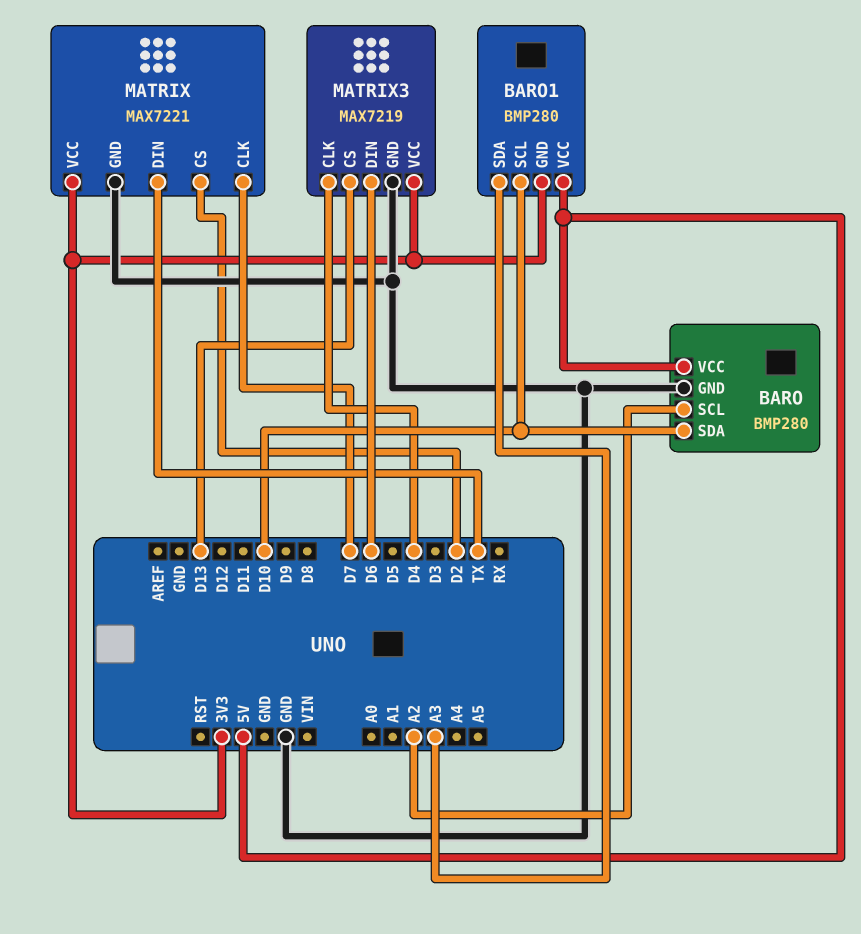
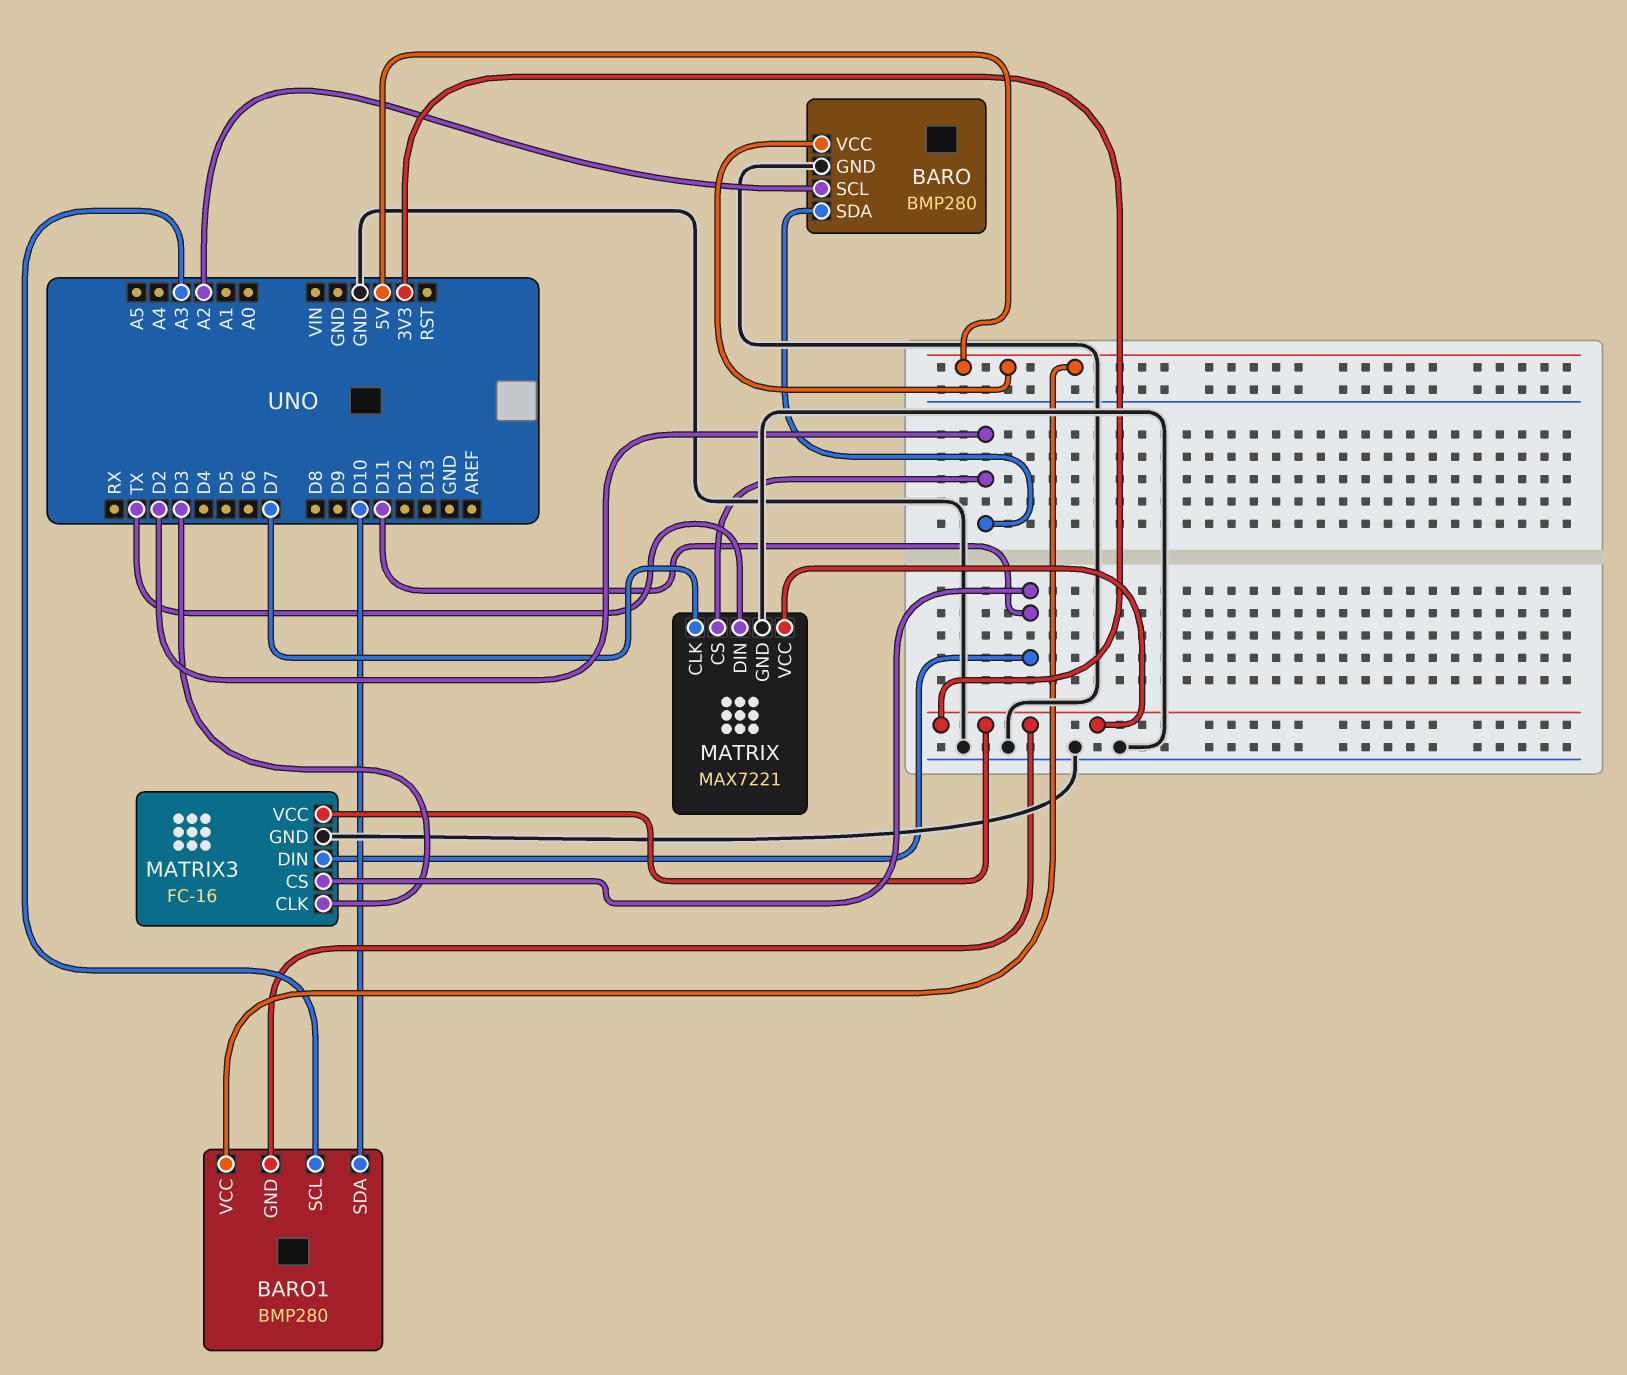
BARO pin SDA: D10 -> D2
BARO1 pin SCL: D10 -> A3
BARO1 pin SDA: A3 -> D10
MATRIX3: MAX7219 -> FC-16
MATRIX3 pin CLK: D4 -> D3
MATRIX3 pin CS: D13 -> D11
MATRIX3 pin DIN: D6 -> D11

